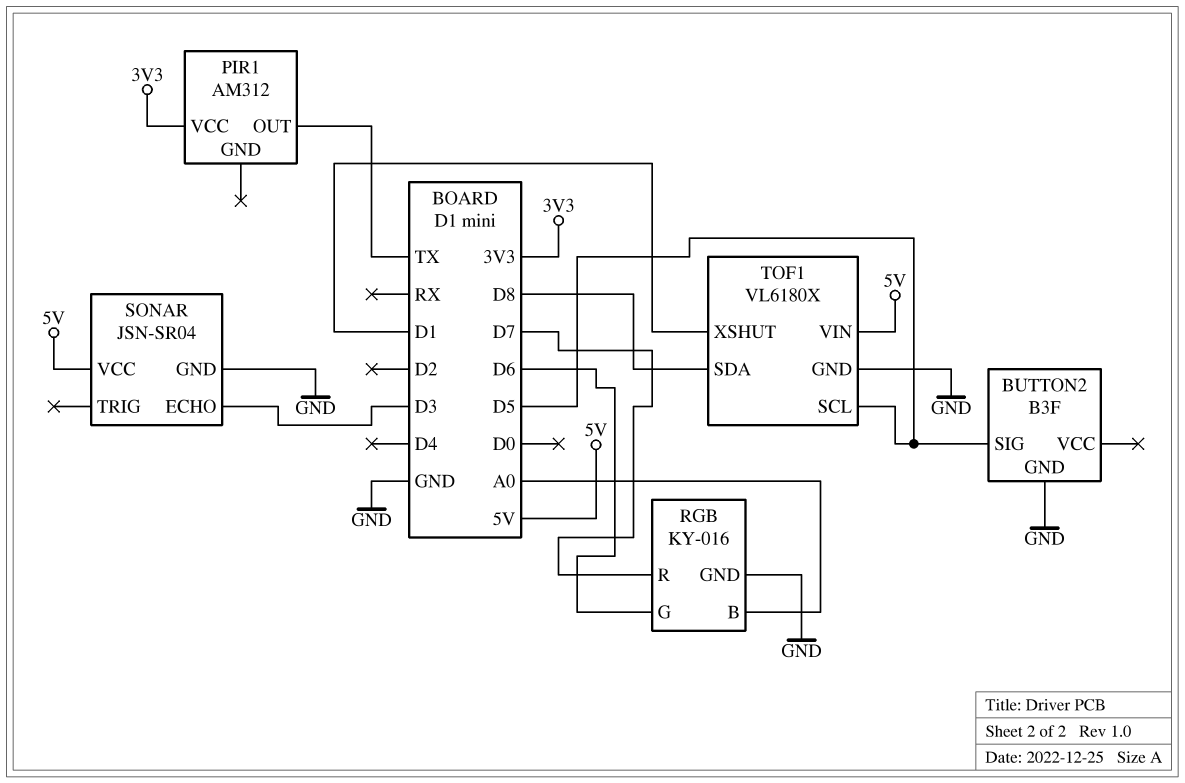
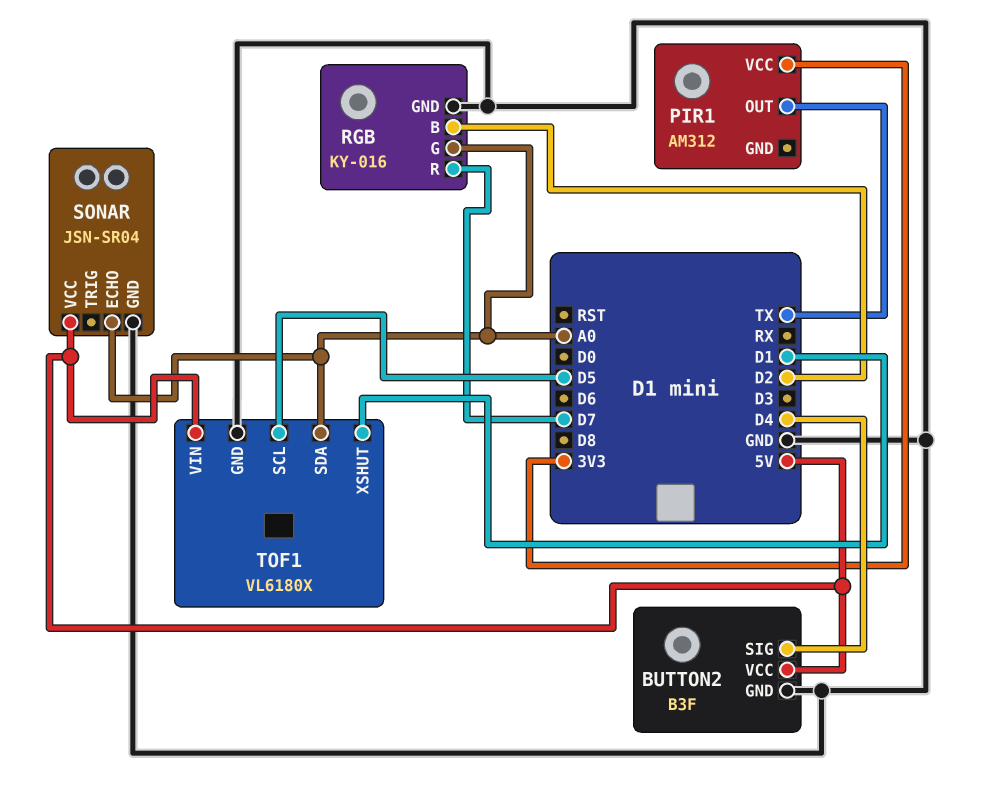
BUTTON2 pin SIG: D5 -> D4
BUTTON2 pin VCC: none -> 5V
RGB pin B: A0 -> D2
RGB pin G: D6 -> A0
SONAR pin ECHO: D3 -> A0
TOF1 pin SDA: D8 -> A0

